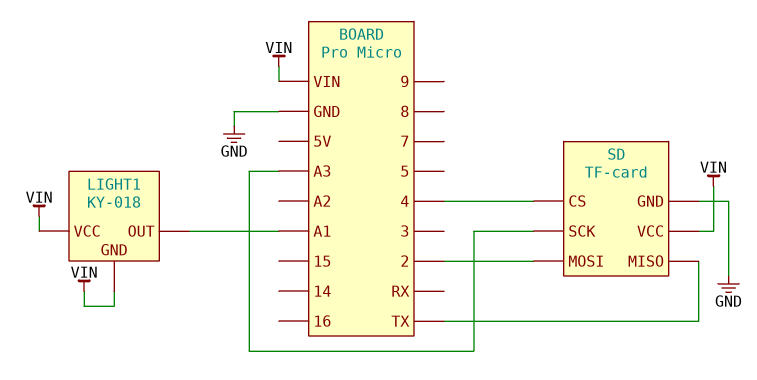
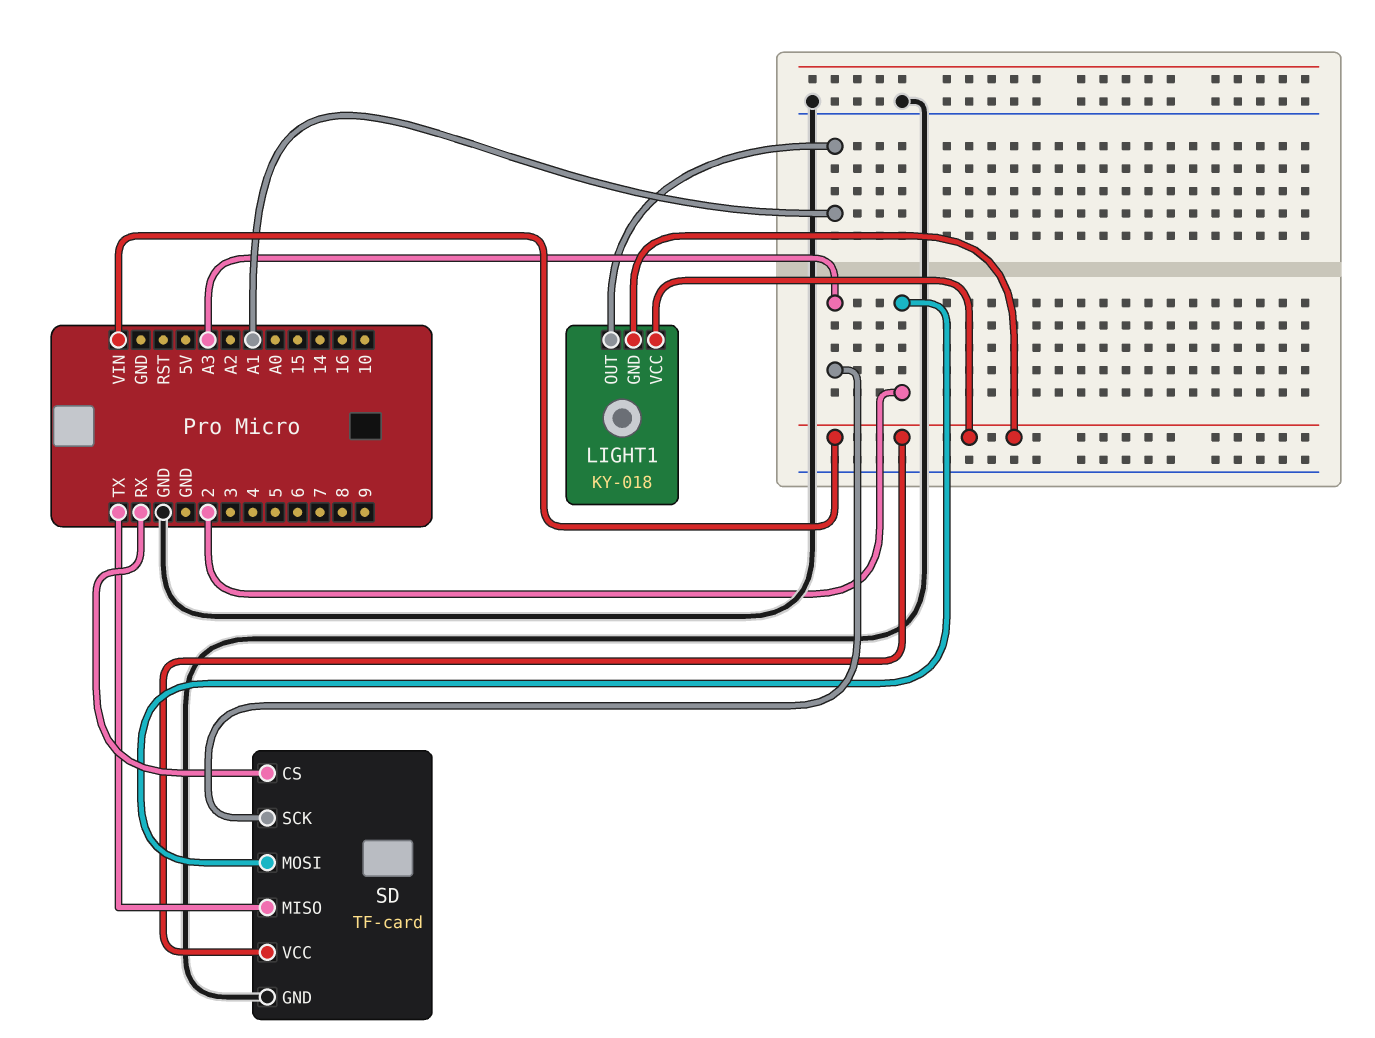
SD pin CS: 4 -> RX

